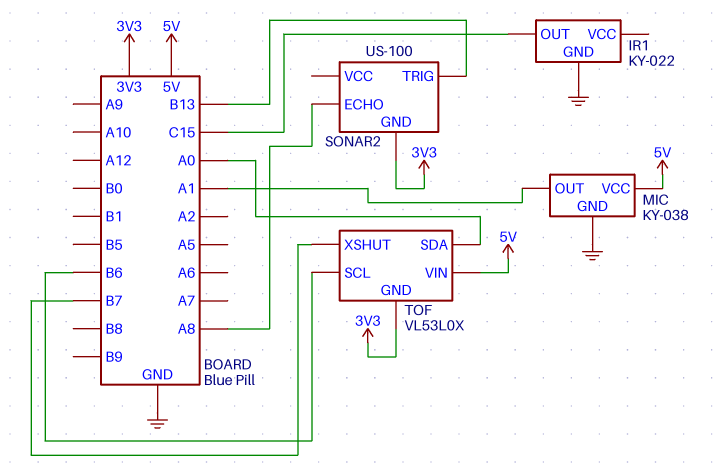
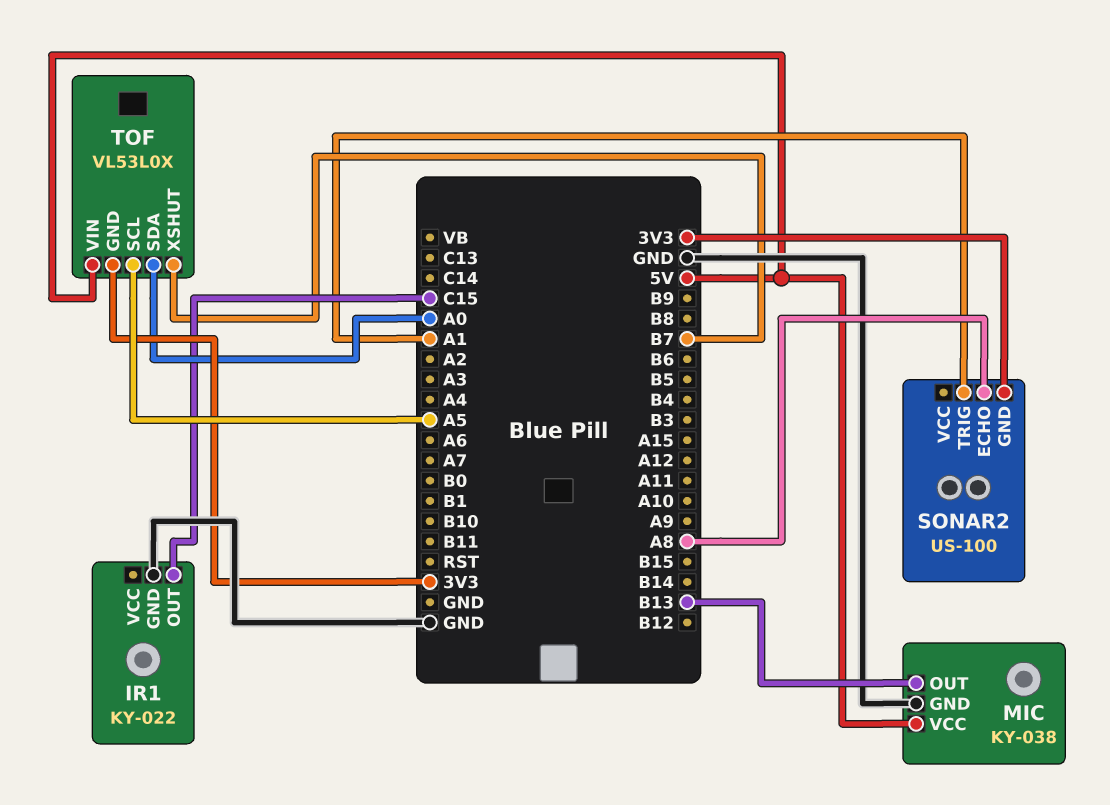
MIC pin OUT: A1 -> B13
SONAR2 pin TRIG: B13 -> A1
TOF pin SCL: B6 -> A5

